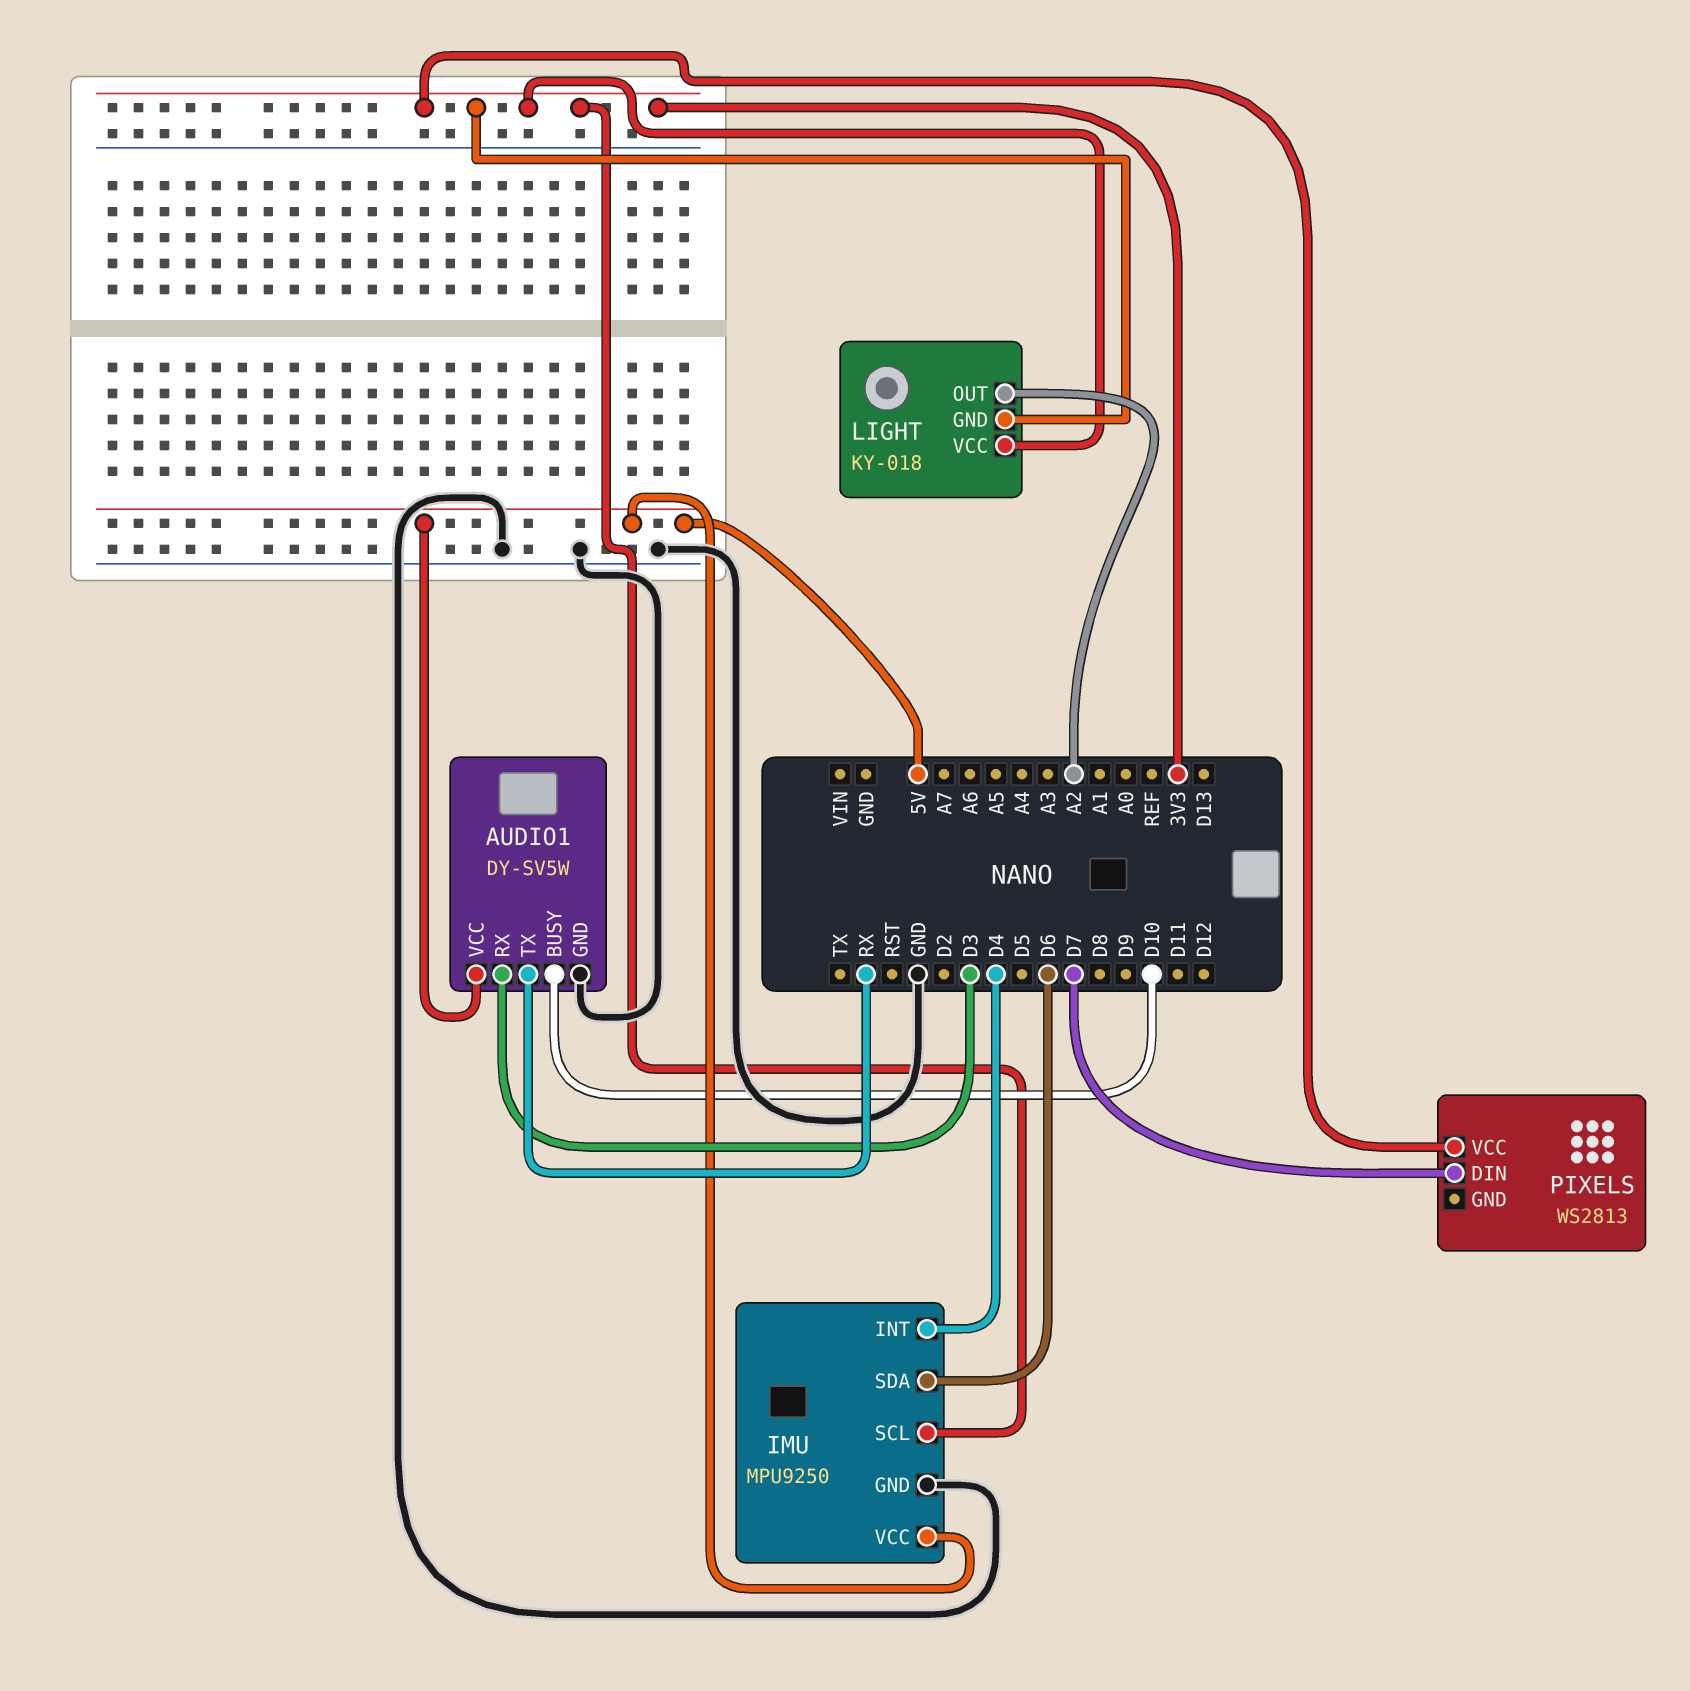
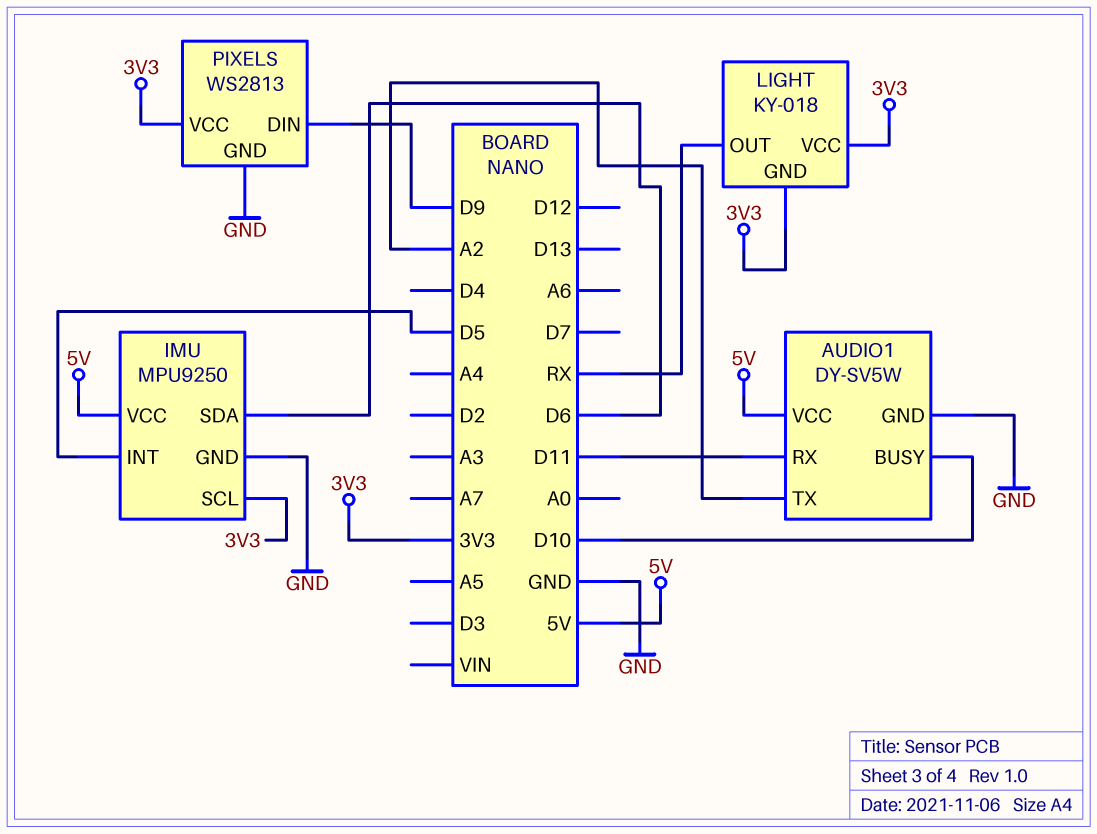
AUDIO1 pin RX: D3 -> D11
AUDIO1 pin TX: RX -> A2
IMU pin INT: D4 -> D5
LIGHT pin OUT: A2 -> RX
PIXELS pin DIN: D7 -> D9
PIXELS pin GND: none -> GND

